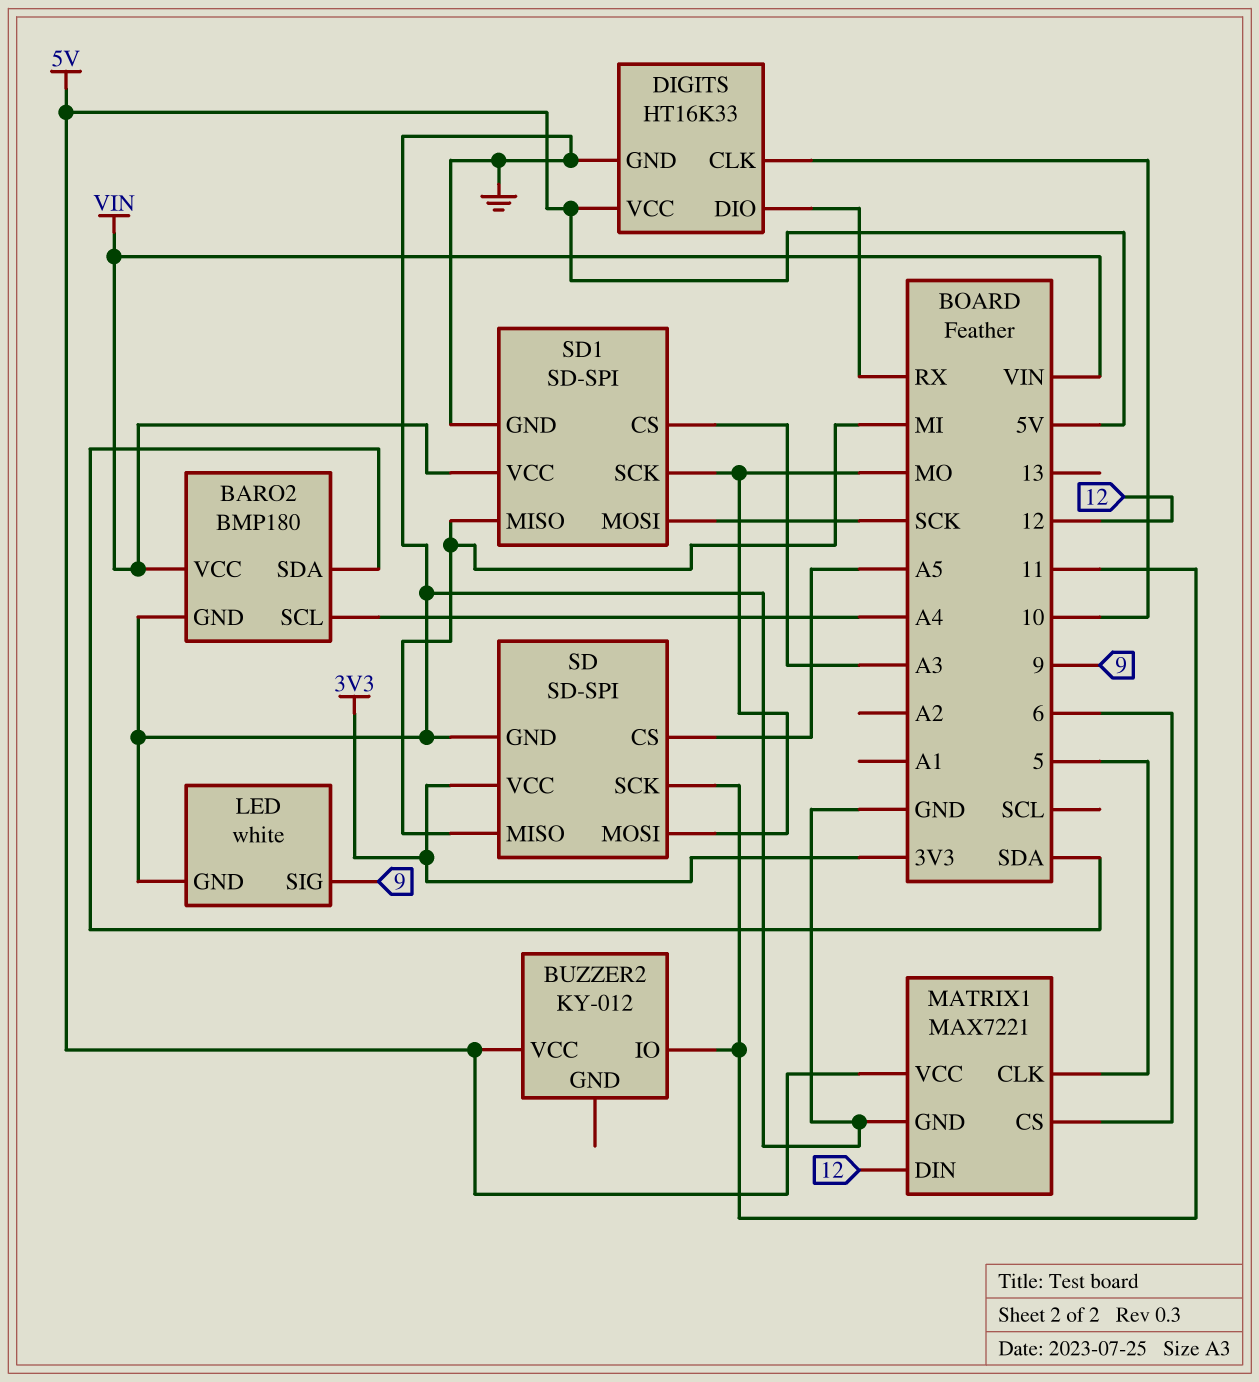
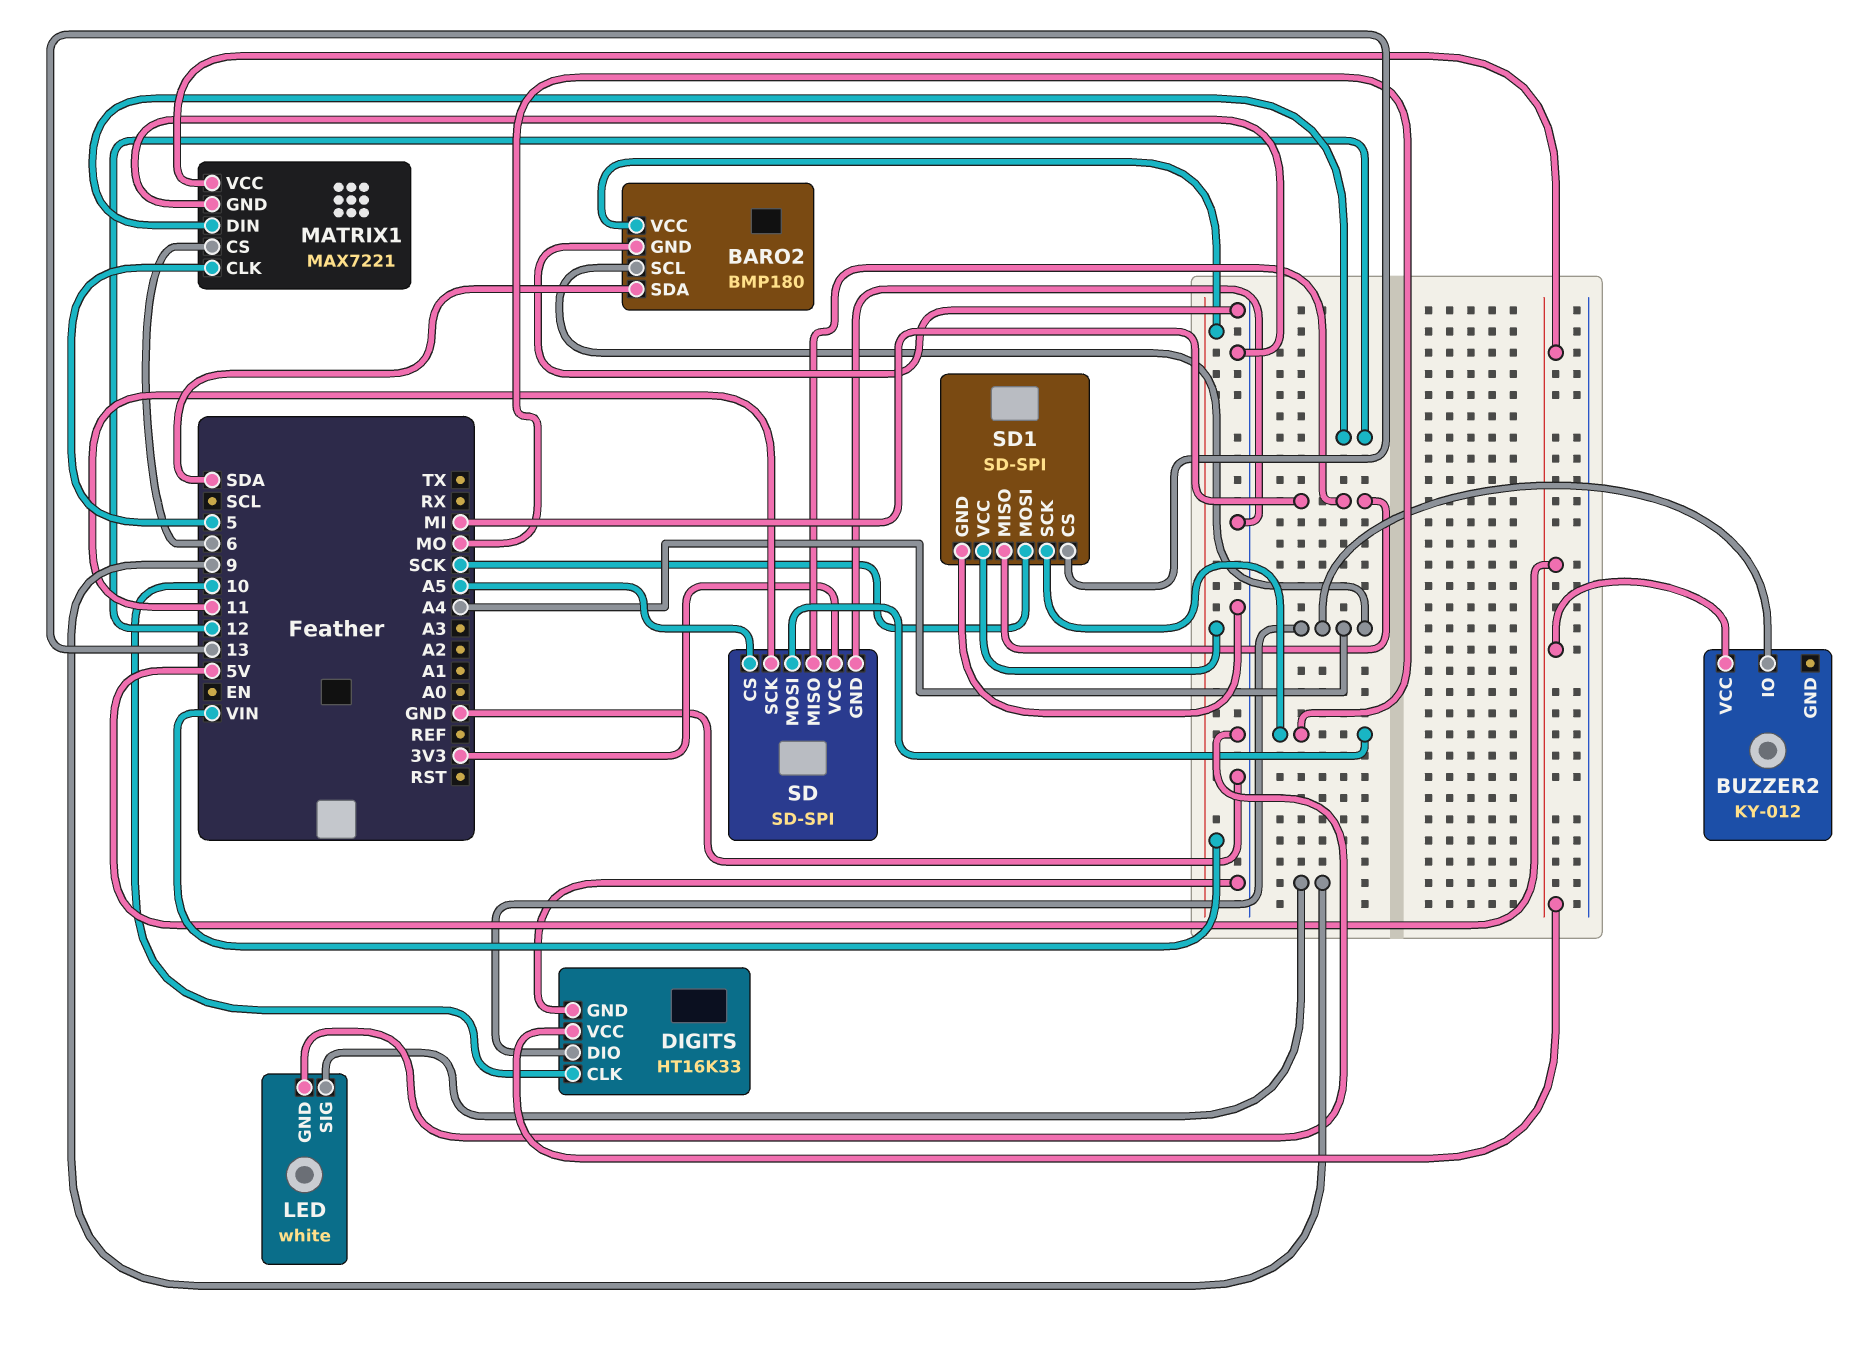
BUZZER2 pin IO: 11 -> A4
DIGITS pin DIO: RX -> A4
SD1 pin CS: A3 -> 13

